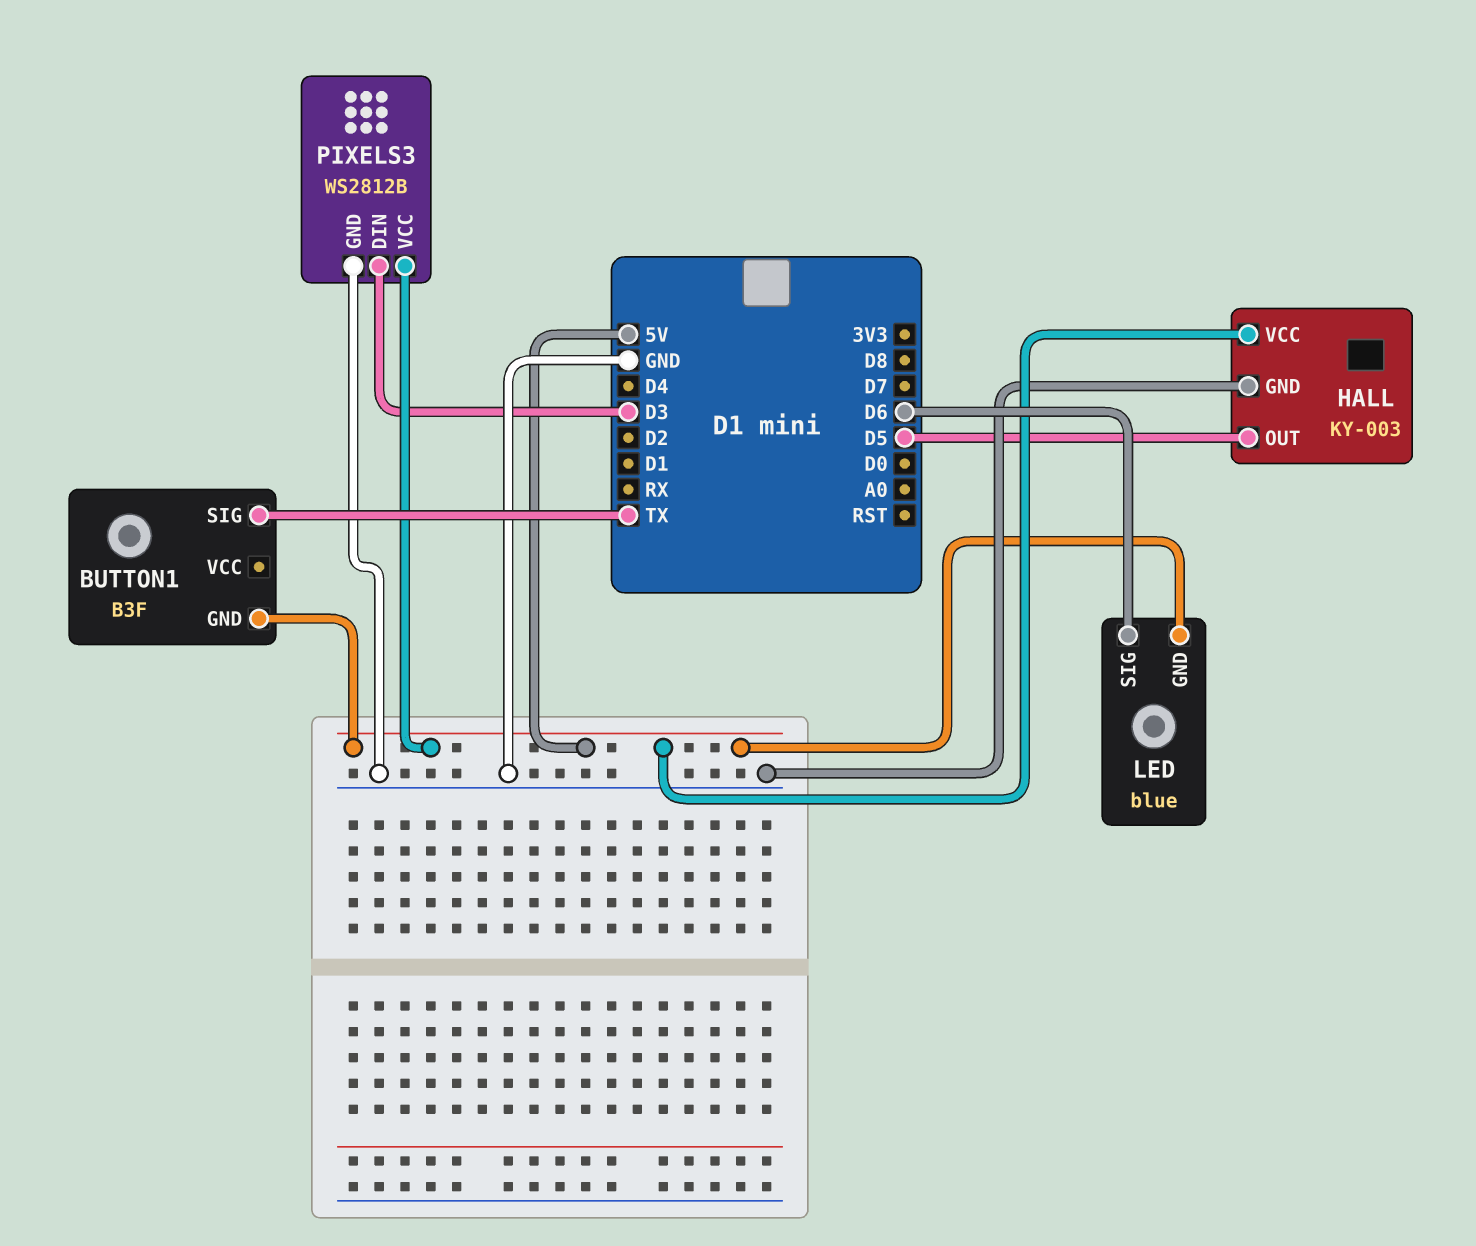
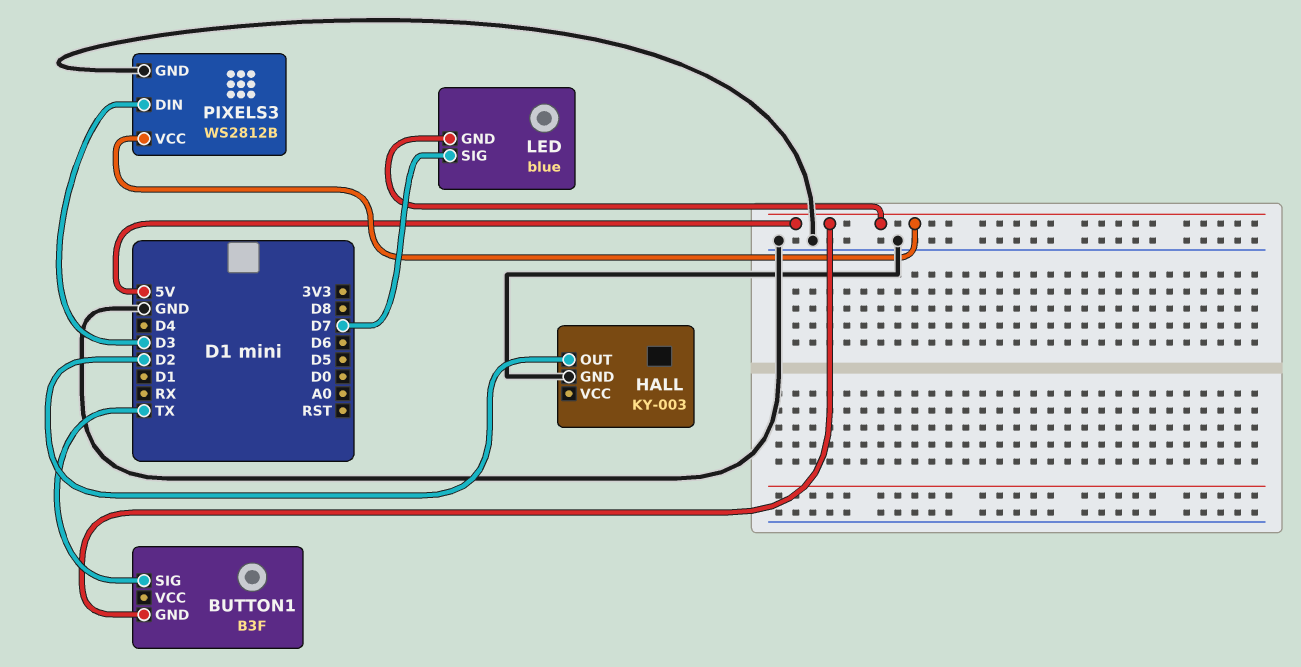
HALL pin OUT: D5 -> D2
HALL pin VCC: 5V -> none
LED pin SIG: D6 -> D7

